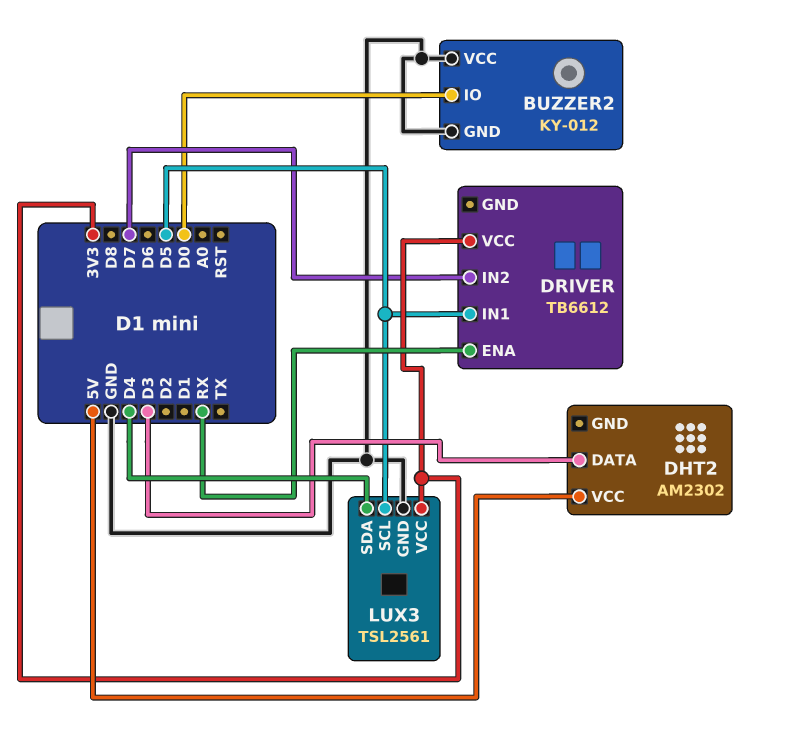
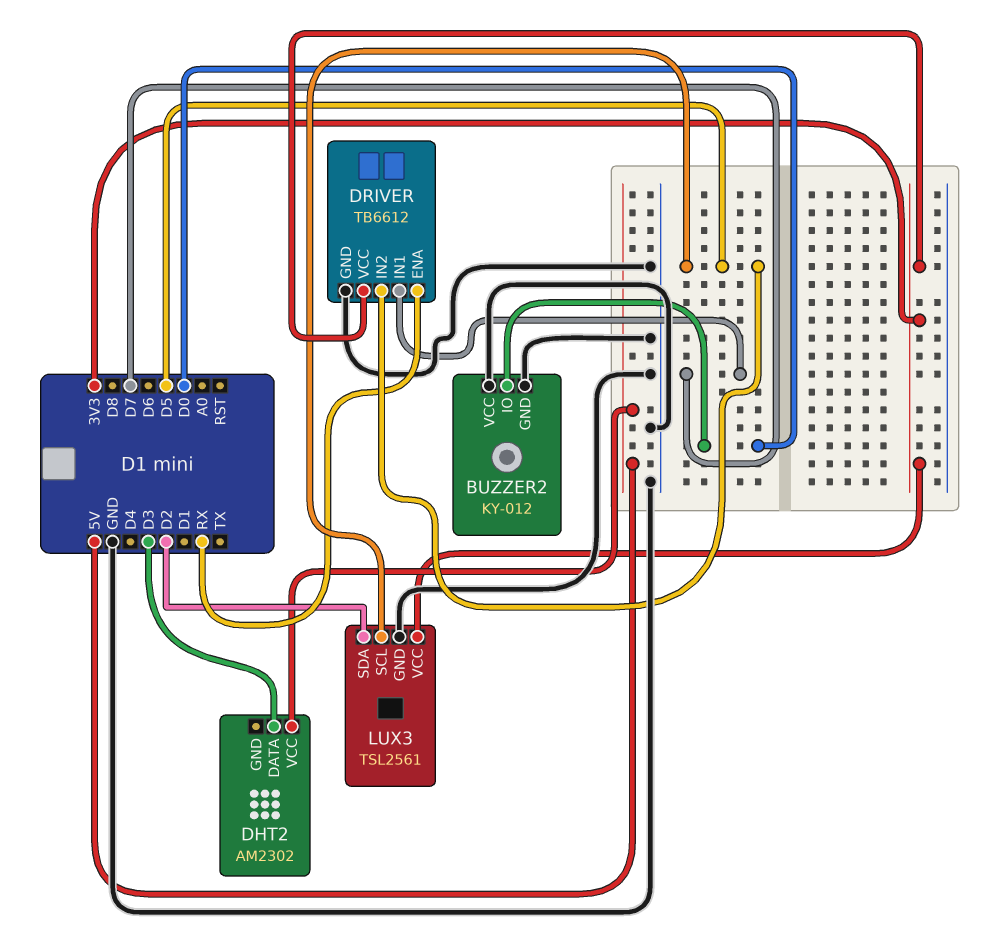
DRIVER pin GND: none -> GND
DRIVER pin IN1: D5 -> D7
DRIVER pin IN2: D7 -> D5
LUX3 pin SDA: D4 -> D2

